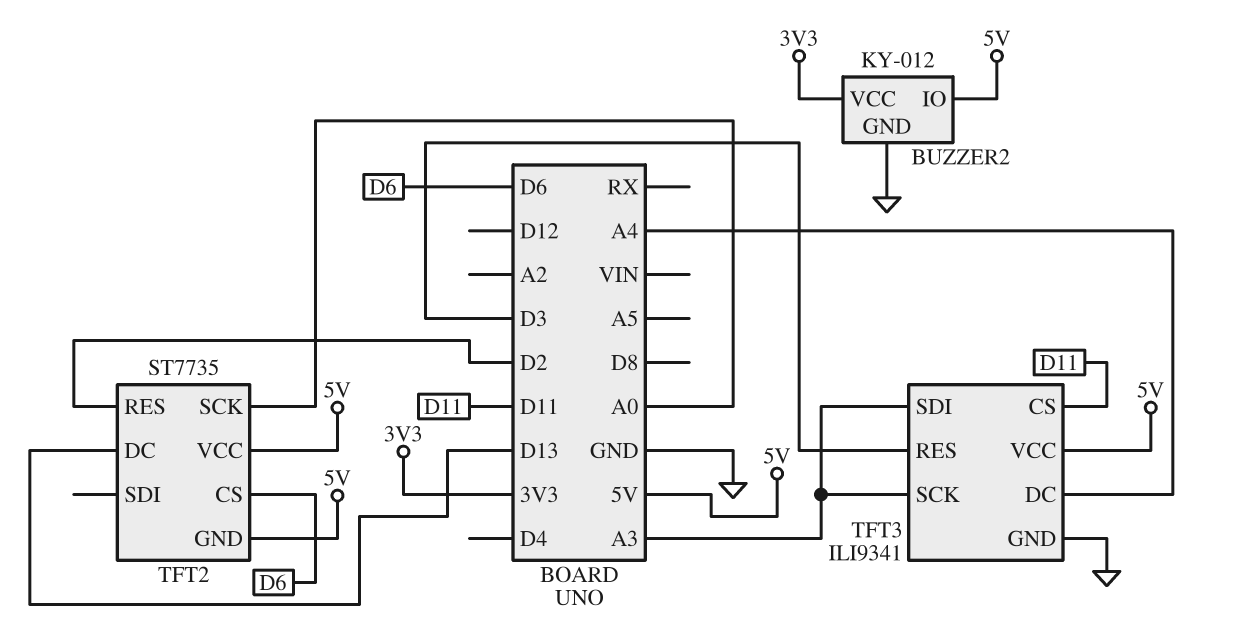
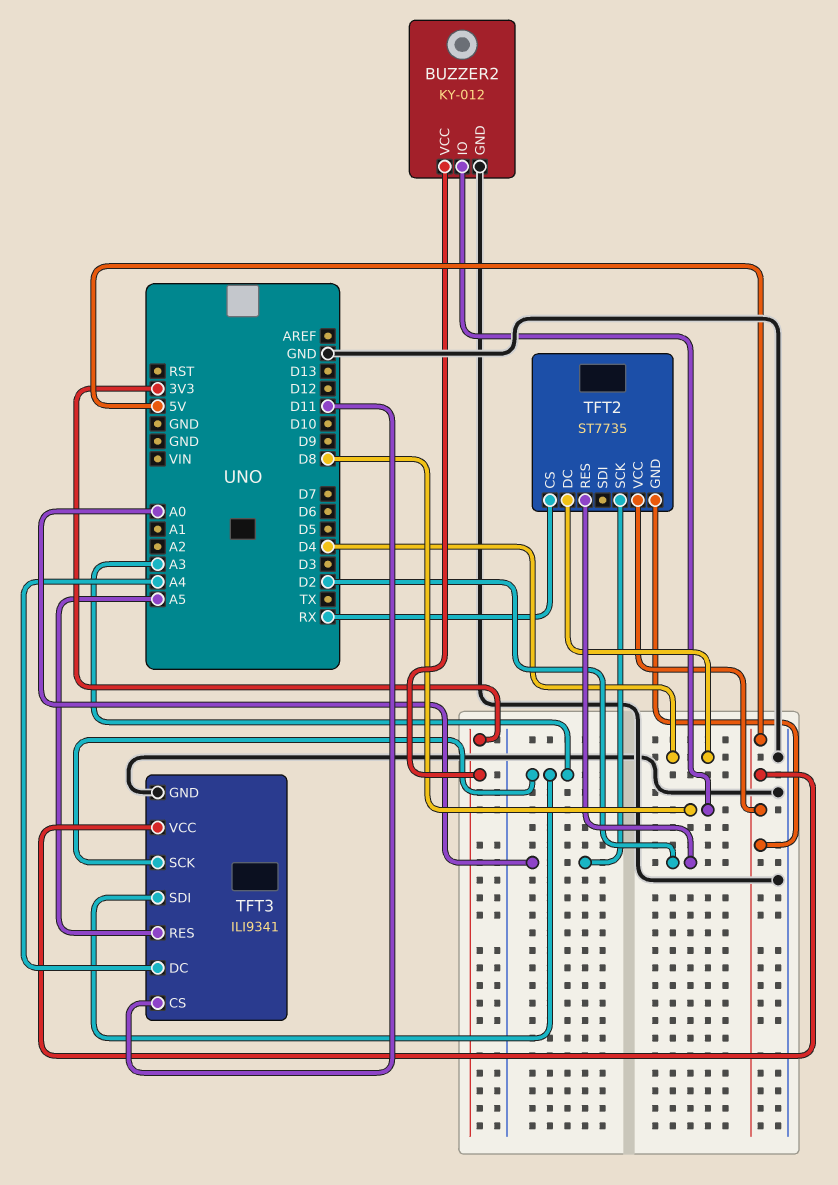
BUZZER2 pin IO: 5V -> D8
TFT2 pin CS: D6 -> RX
TFT2 pin DC: D13 -> D4
TFT3 pin RES: D3 -> A5

